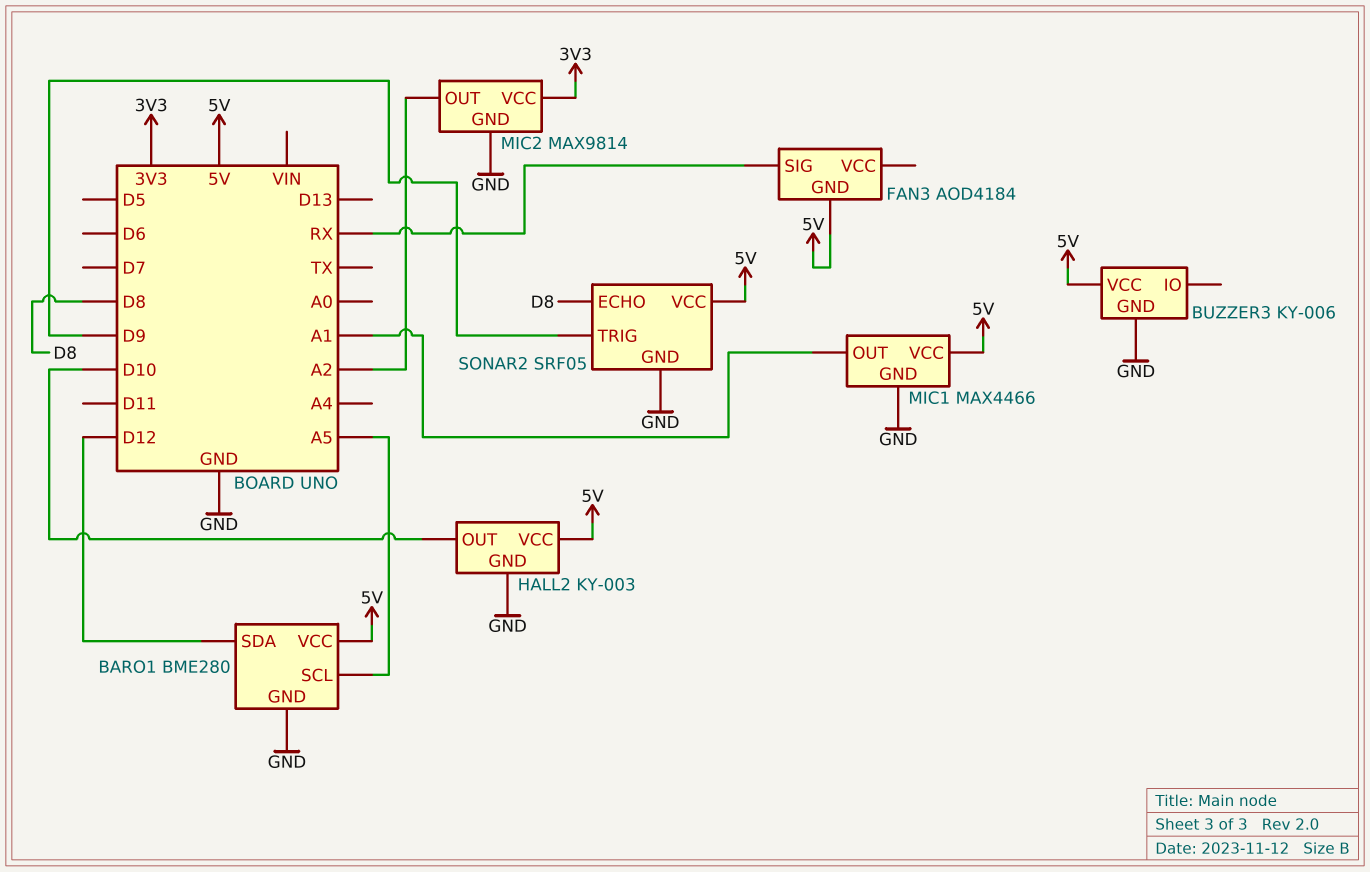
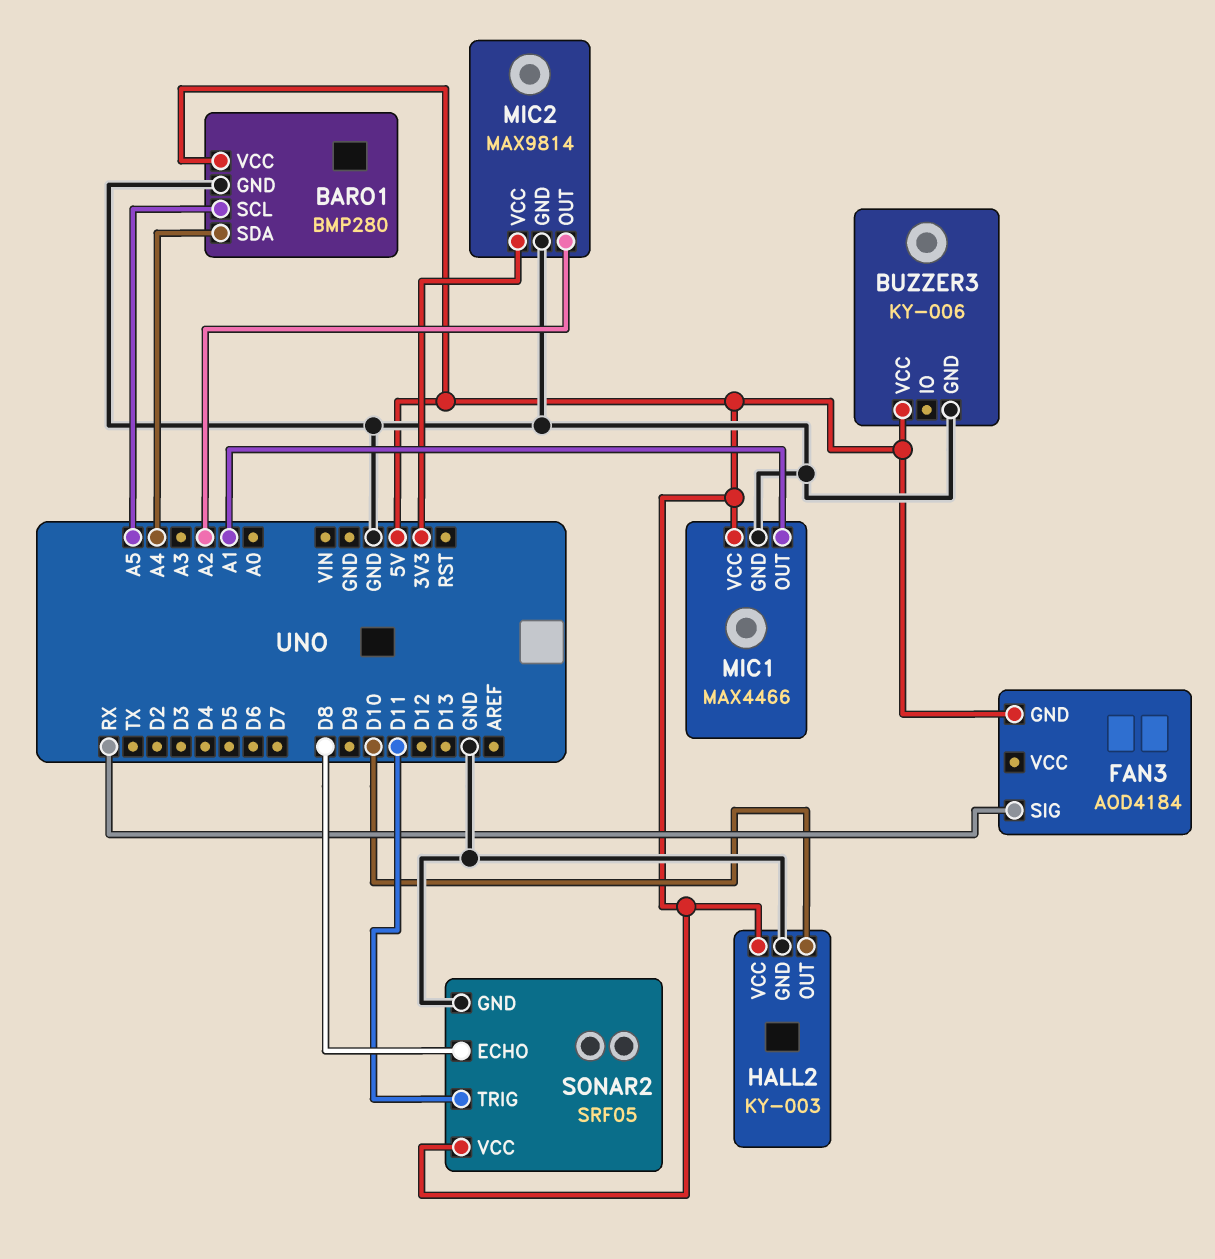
BARO1: BME280 -> BMP280
BARO1 pin SDA: D12 -> A4
SONAR2 pin TRIG: D9 -> D11

